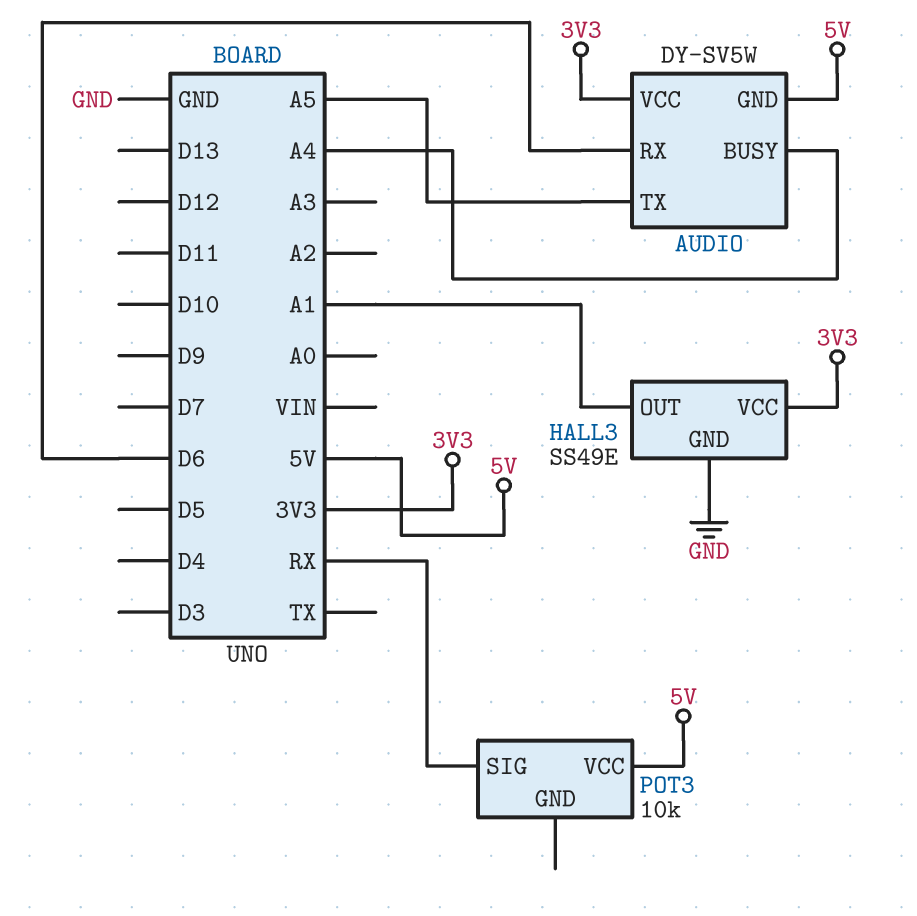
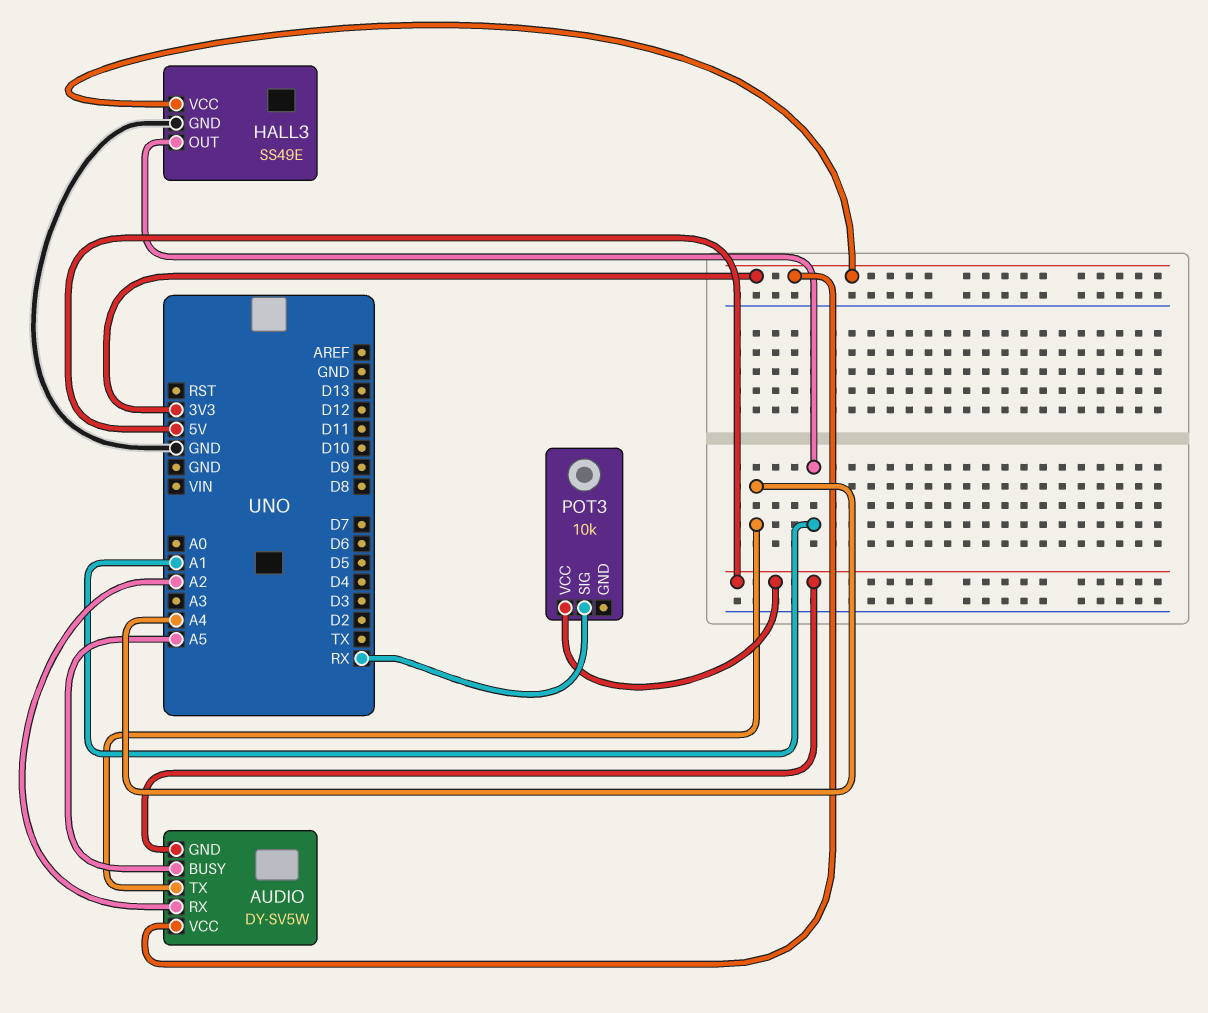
AUDIO pin BUSY: A4 -> A5
AUDIO pin RX: D6 -> A2
AUDIO pin TX: A5 -> A4

